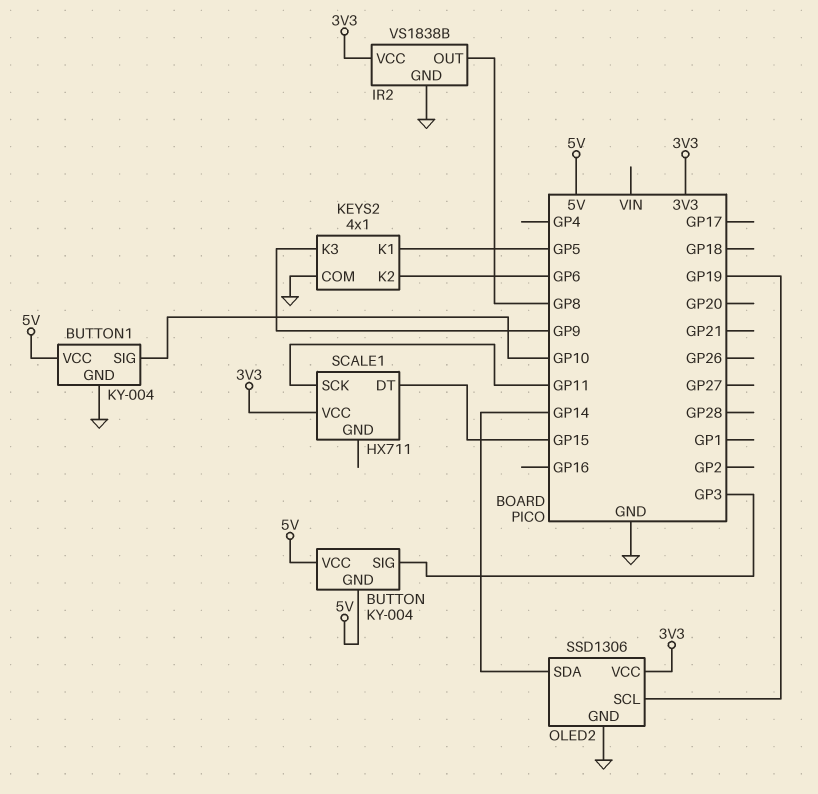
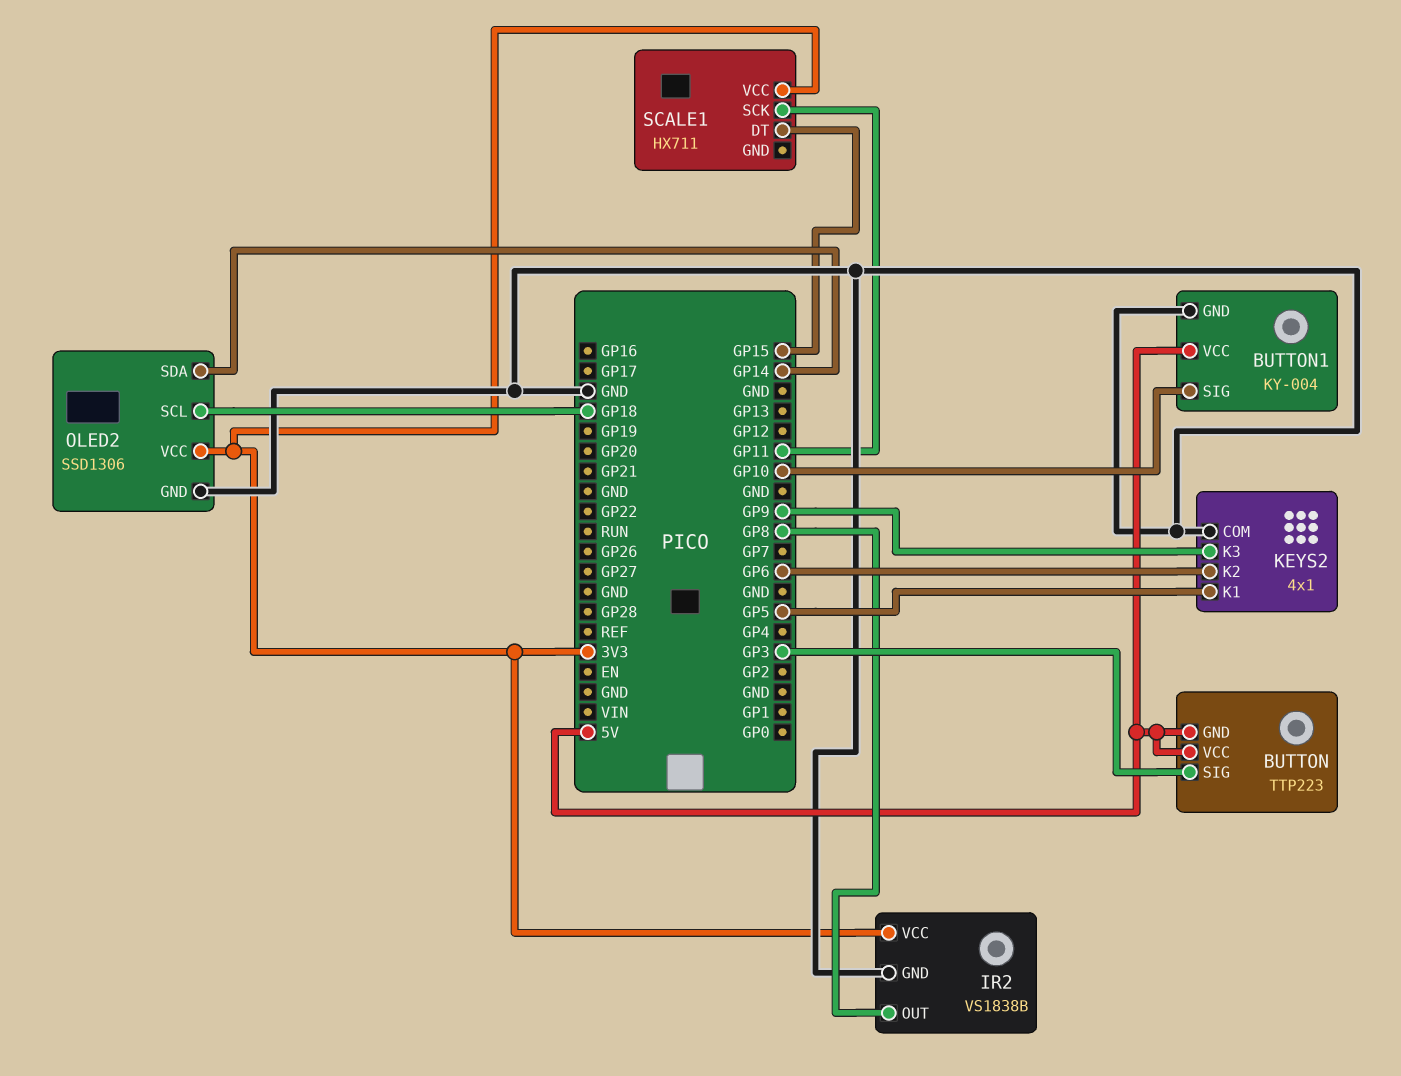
BUTTON: KY-004 -> TTP223
OLED2 pin SCL: GP19 -> GP18

